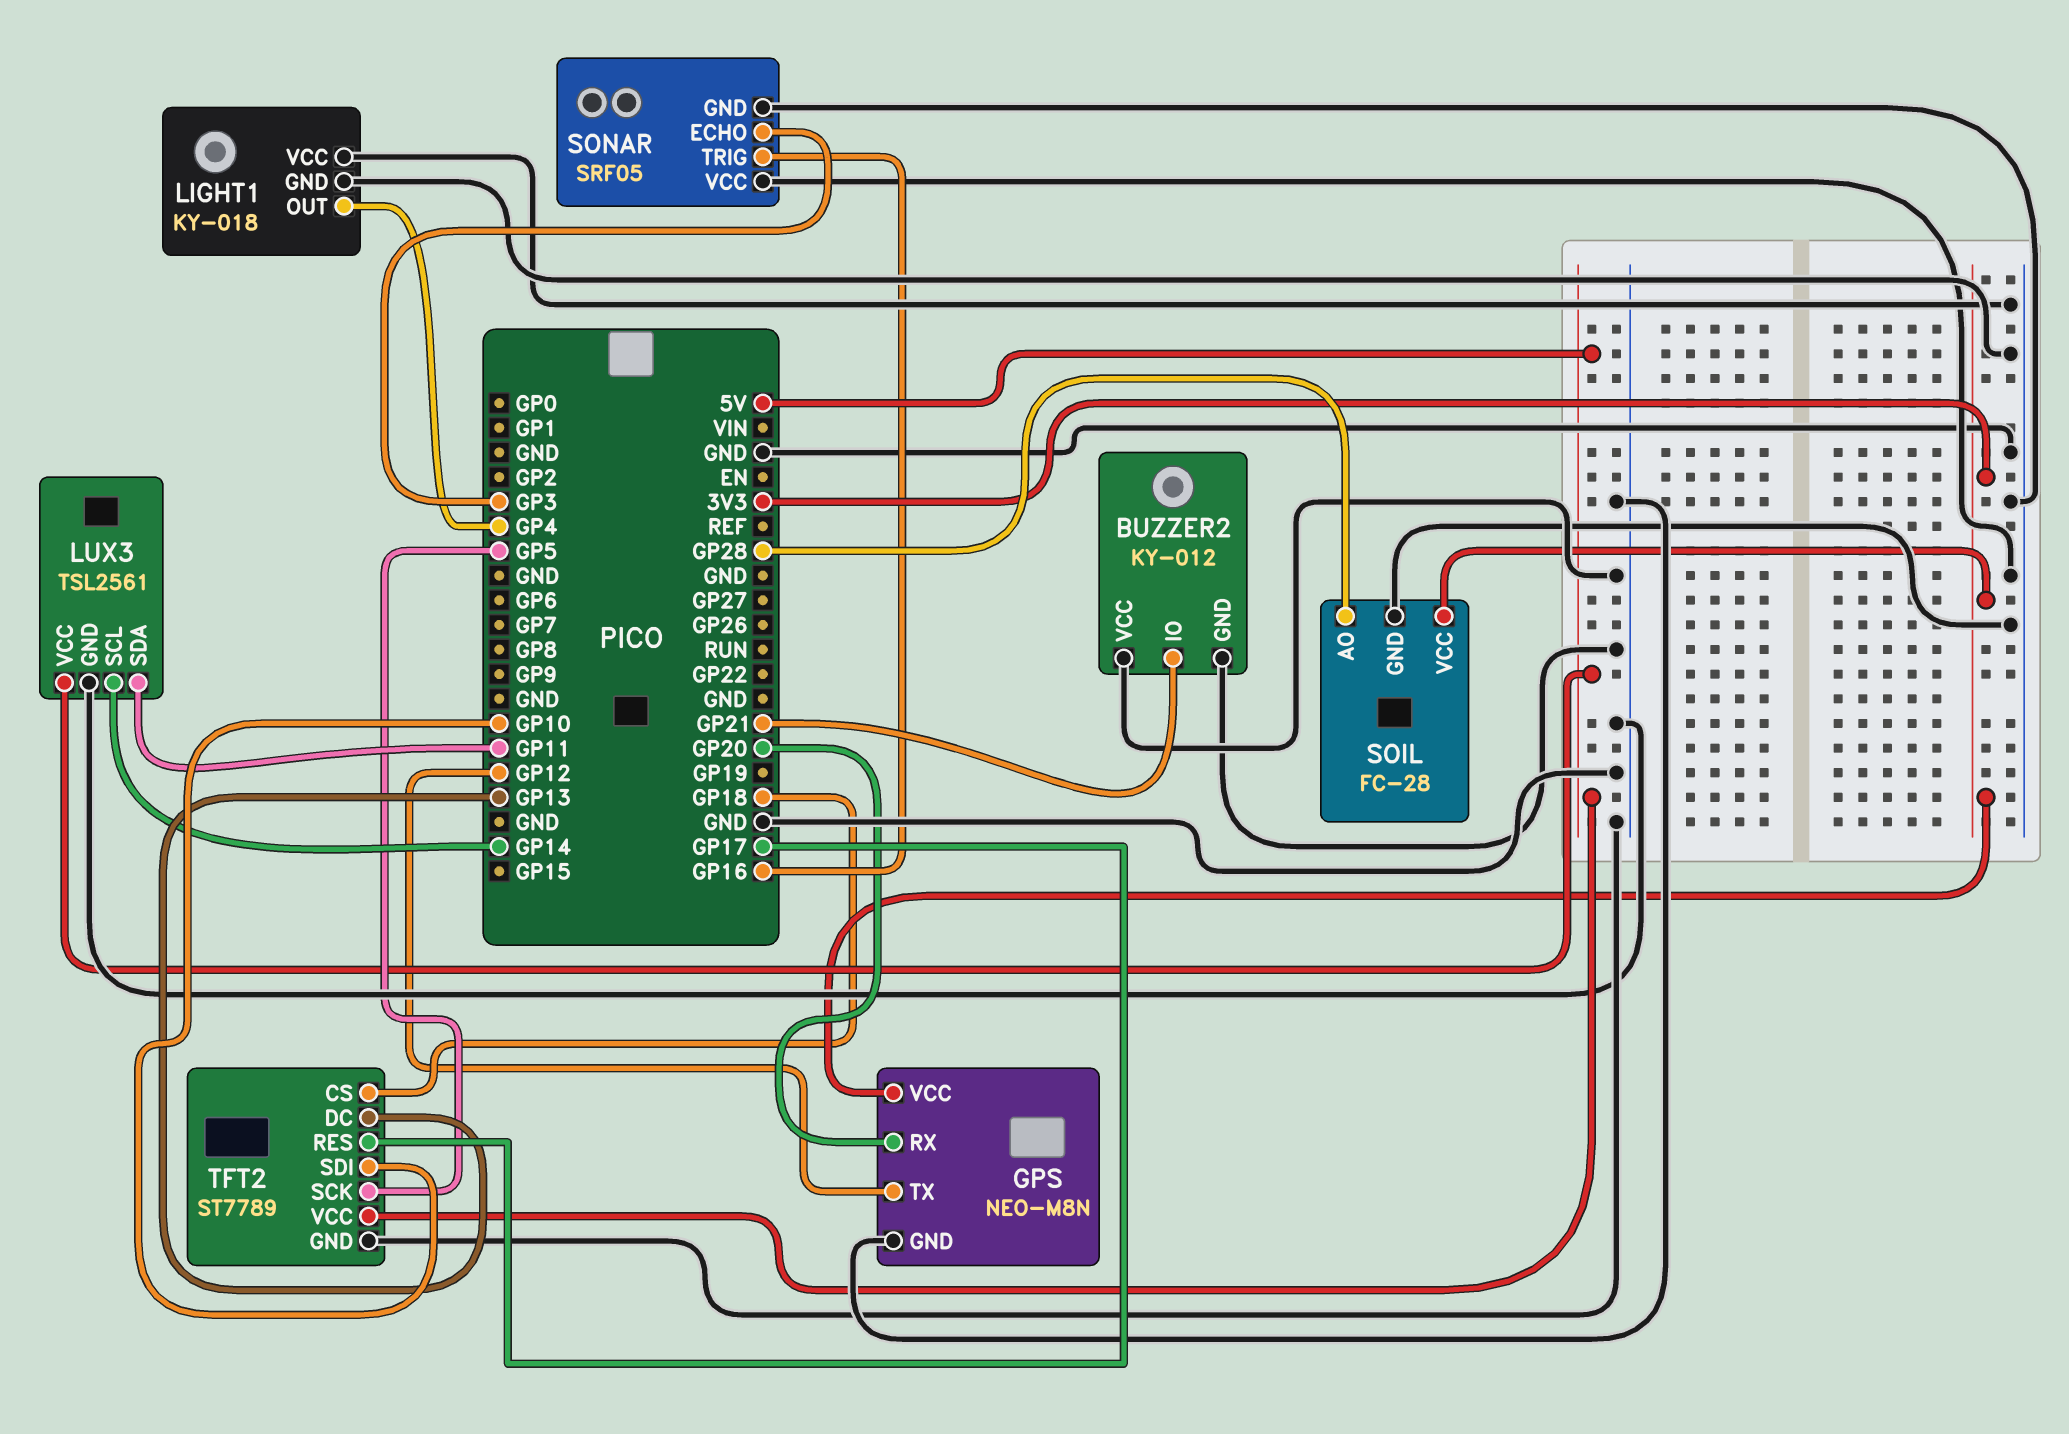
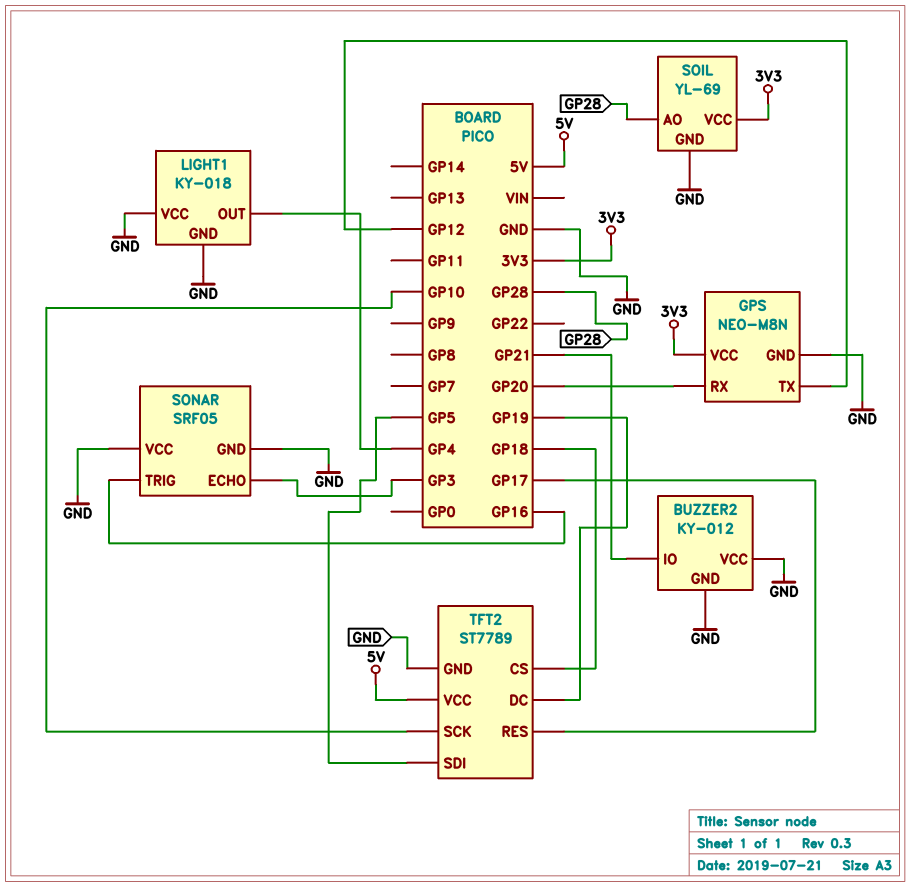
LUX3: TSL2561 -> none
LUX3 pin GND: GND -> none
LUX3 pin SCL: GP14 -> none
LUX3 pin SDA: GP11 -> none
LUX3 pin VCC: 5V -> none
SOIL: FC-28 -> YL-69
TFT2 pin DC: GP13 -> GP19
TFT2 pin SCK: GP5 -> GP10
TFT2 pin SDI: GP10 -> GP5

